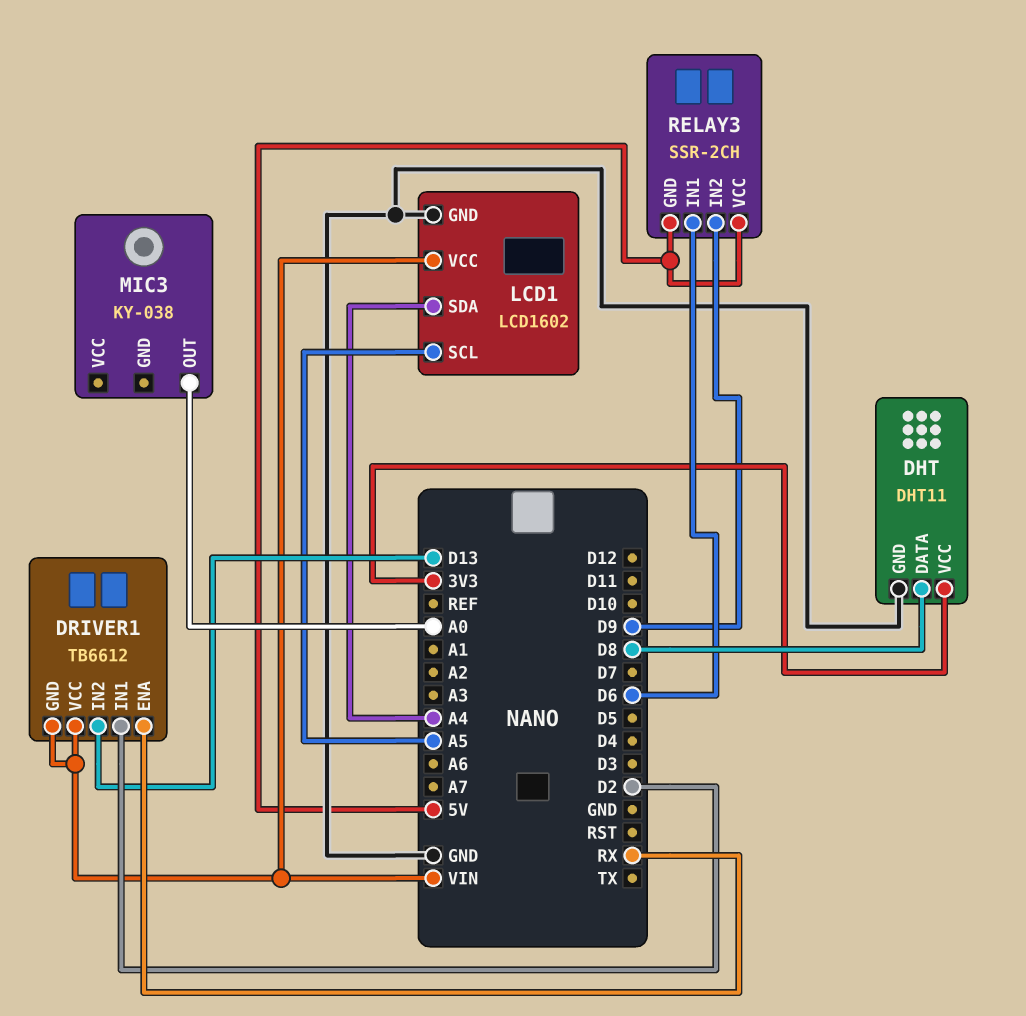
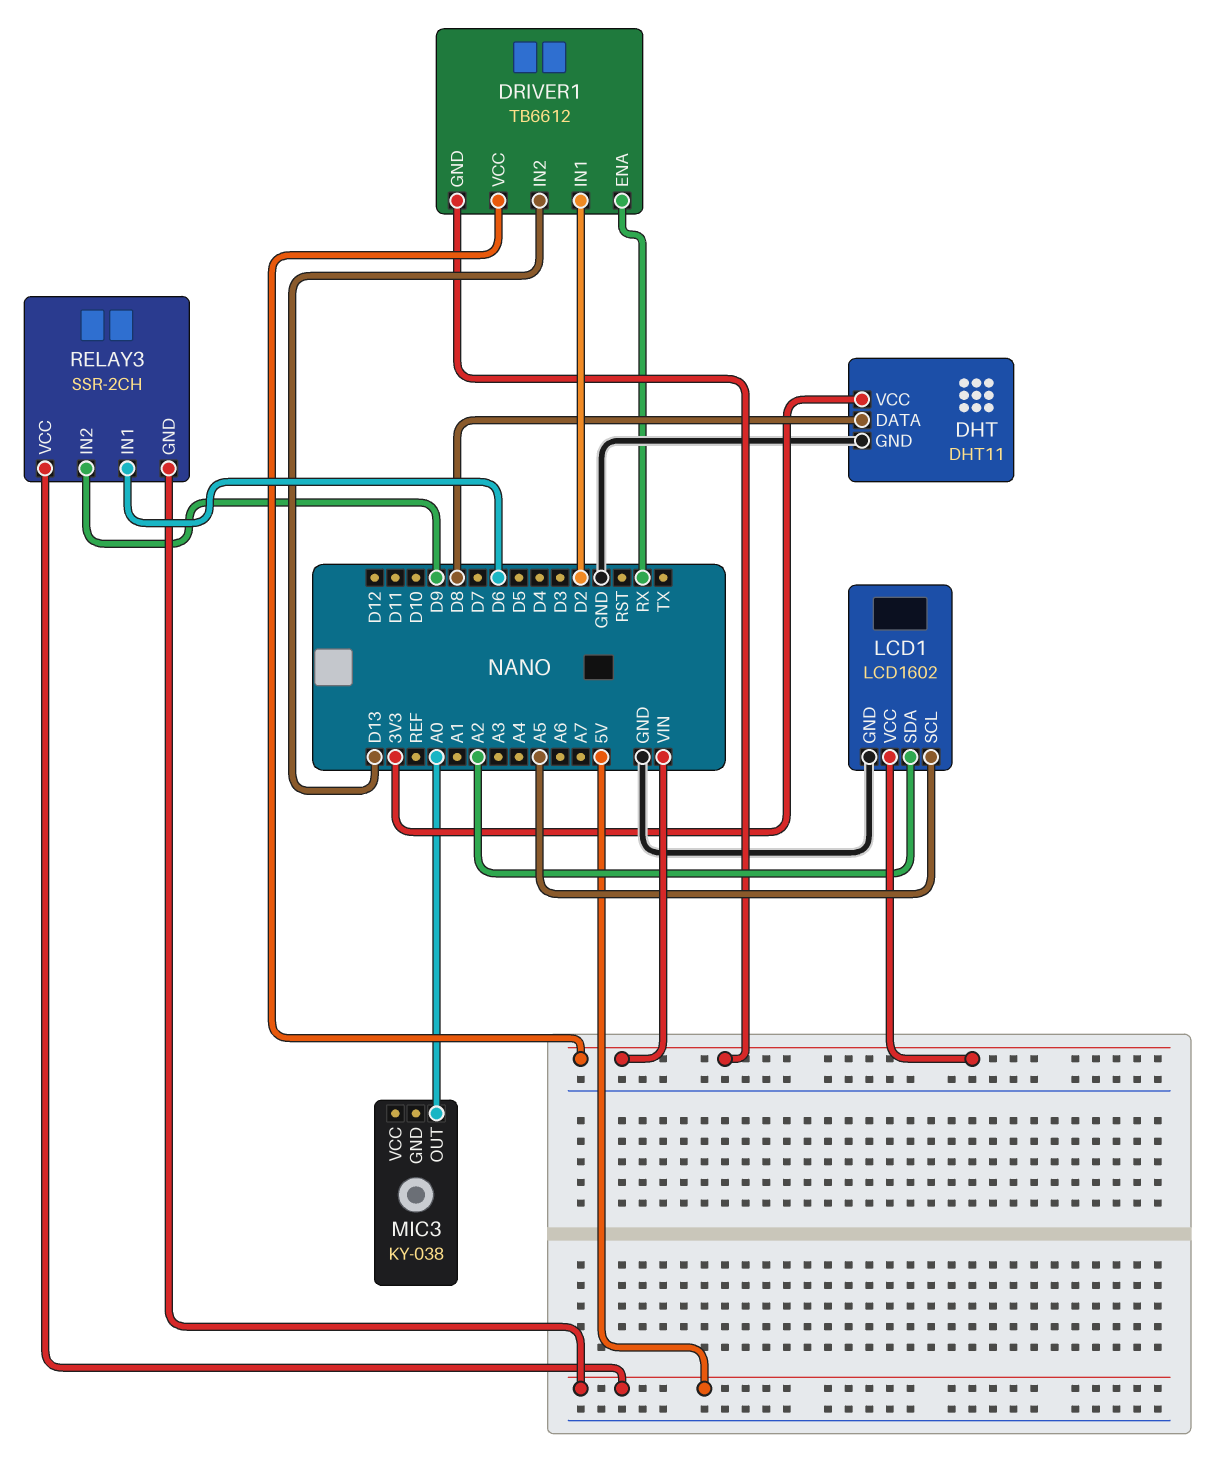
LCD1 pin SDA: A4 -> A2

